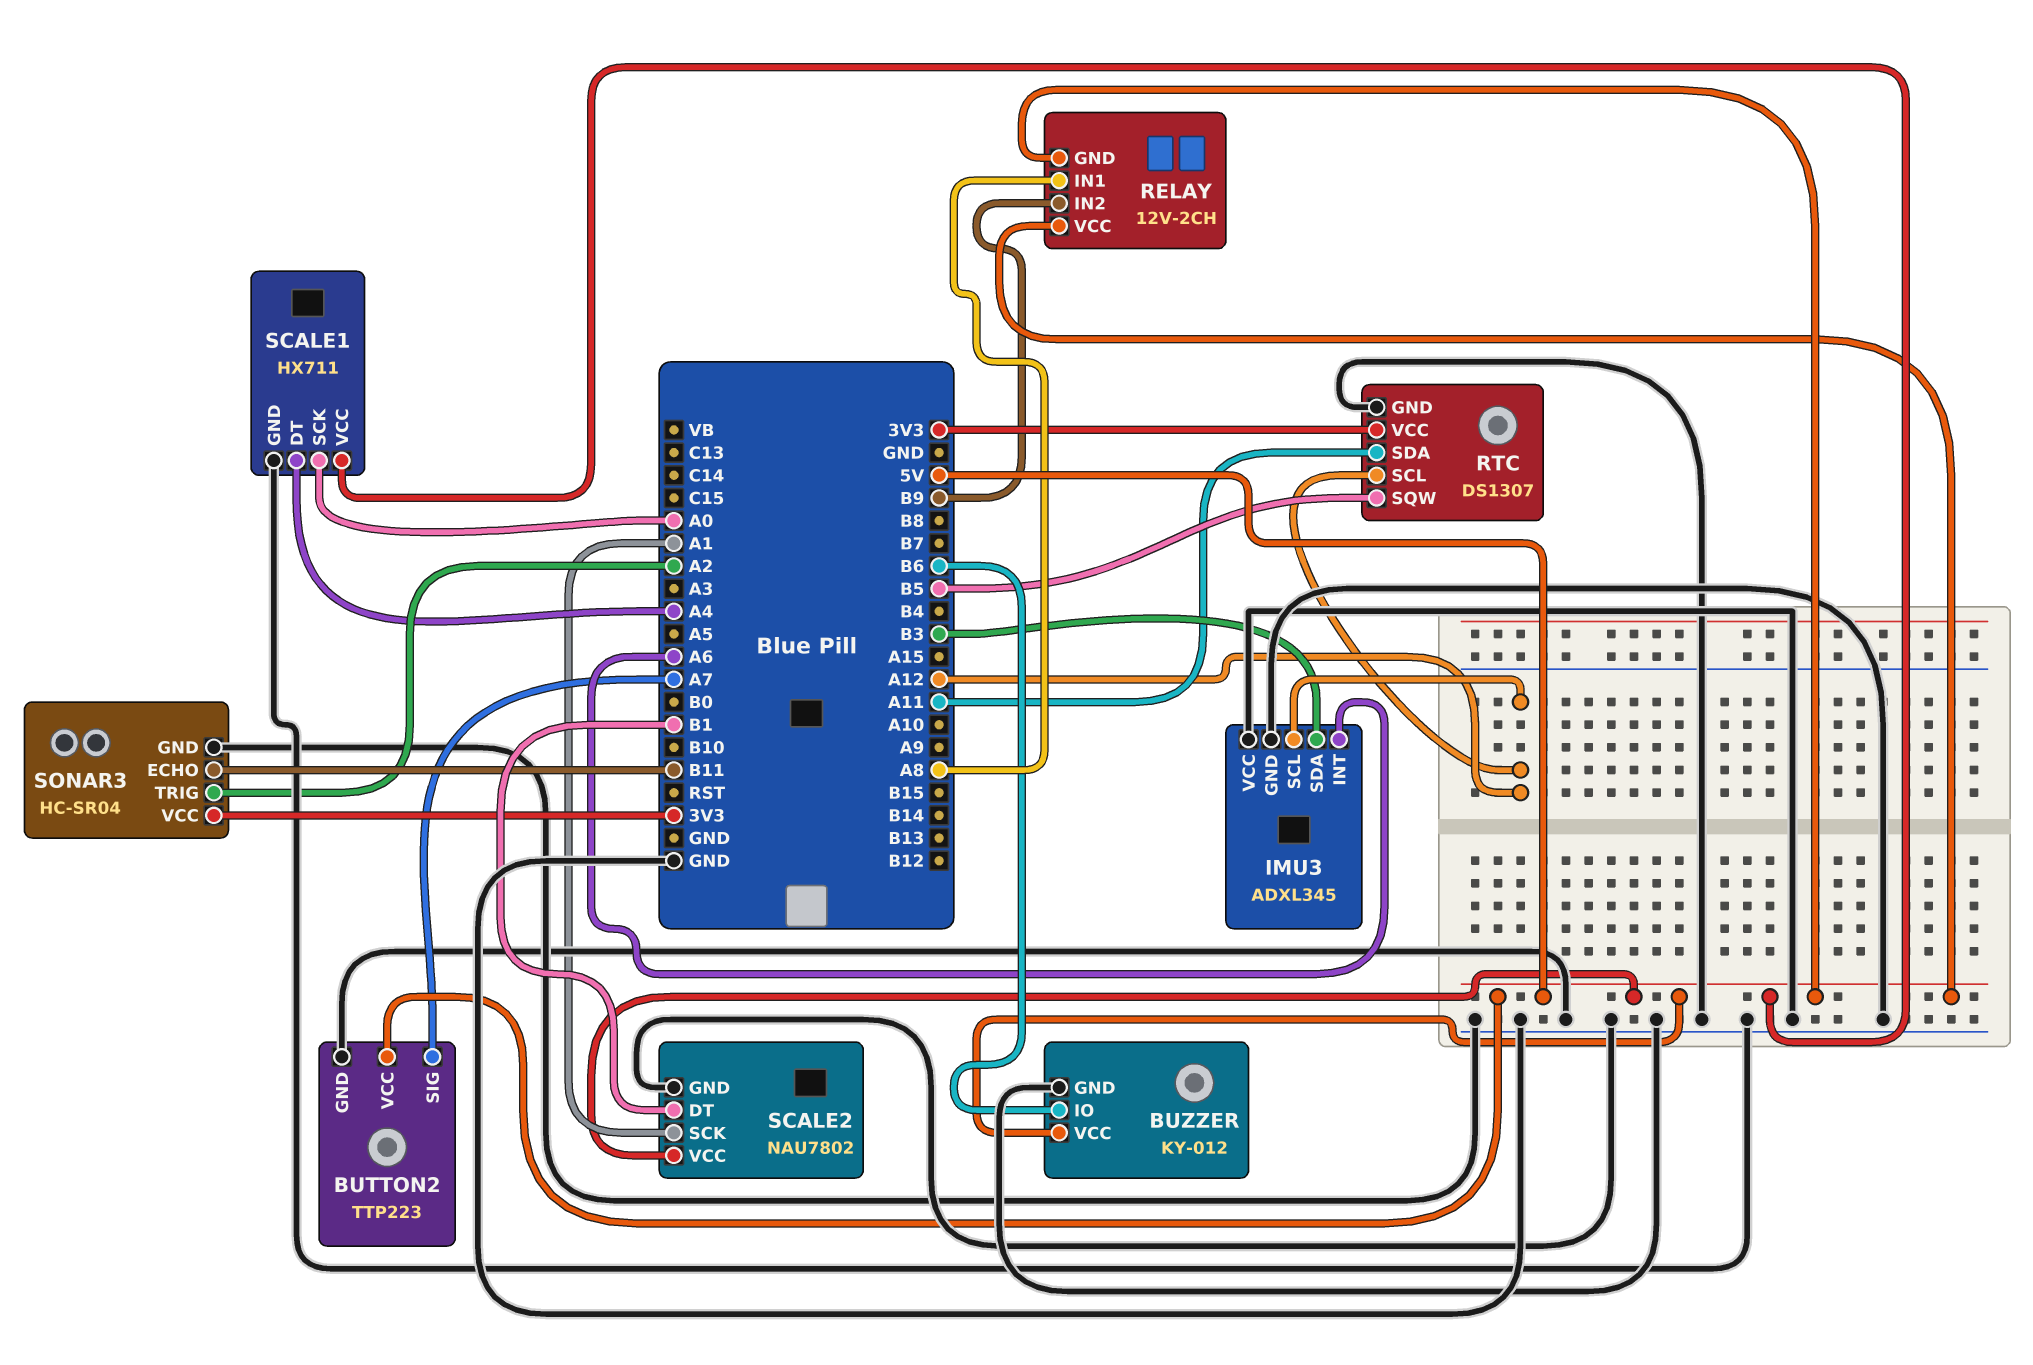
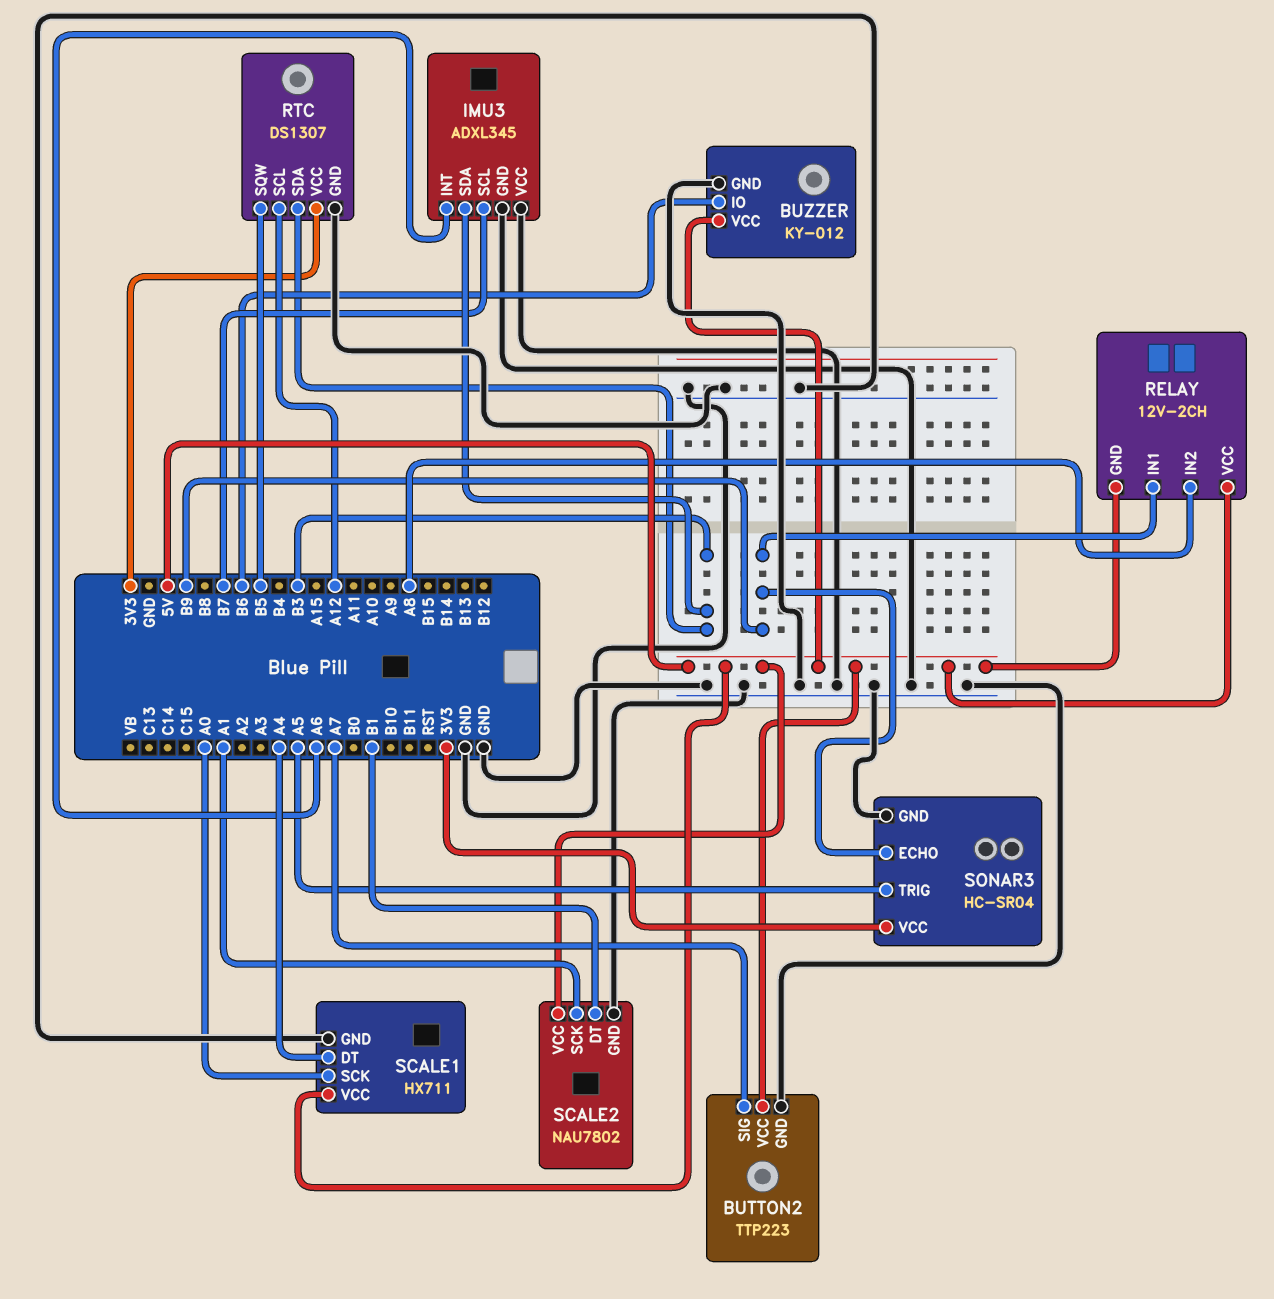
IMU3 pin SCL: A12 -> B7
RELAY pin IN1: A8 -> B9
RELAY pin IN2: B9 -> A8
RTC pin SDA: A11 -> B3
SONAR3 pin ECHO: B11 -> B9
SONAR3 pin TRIG: A2 -> A5

